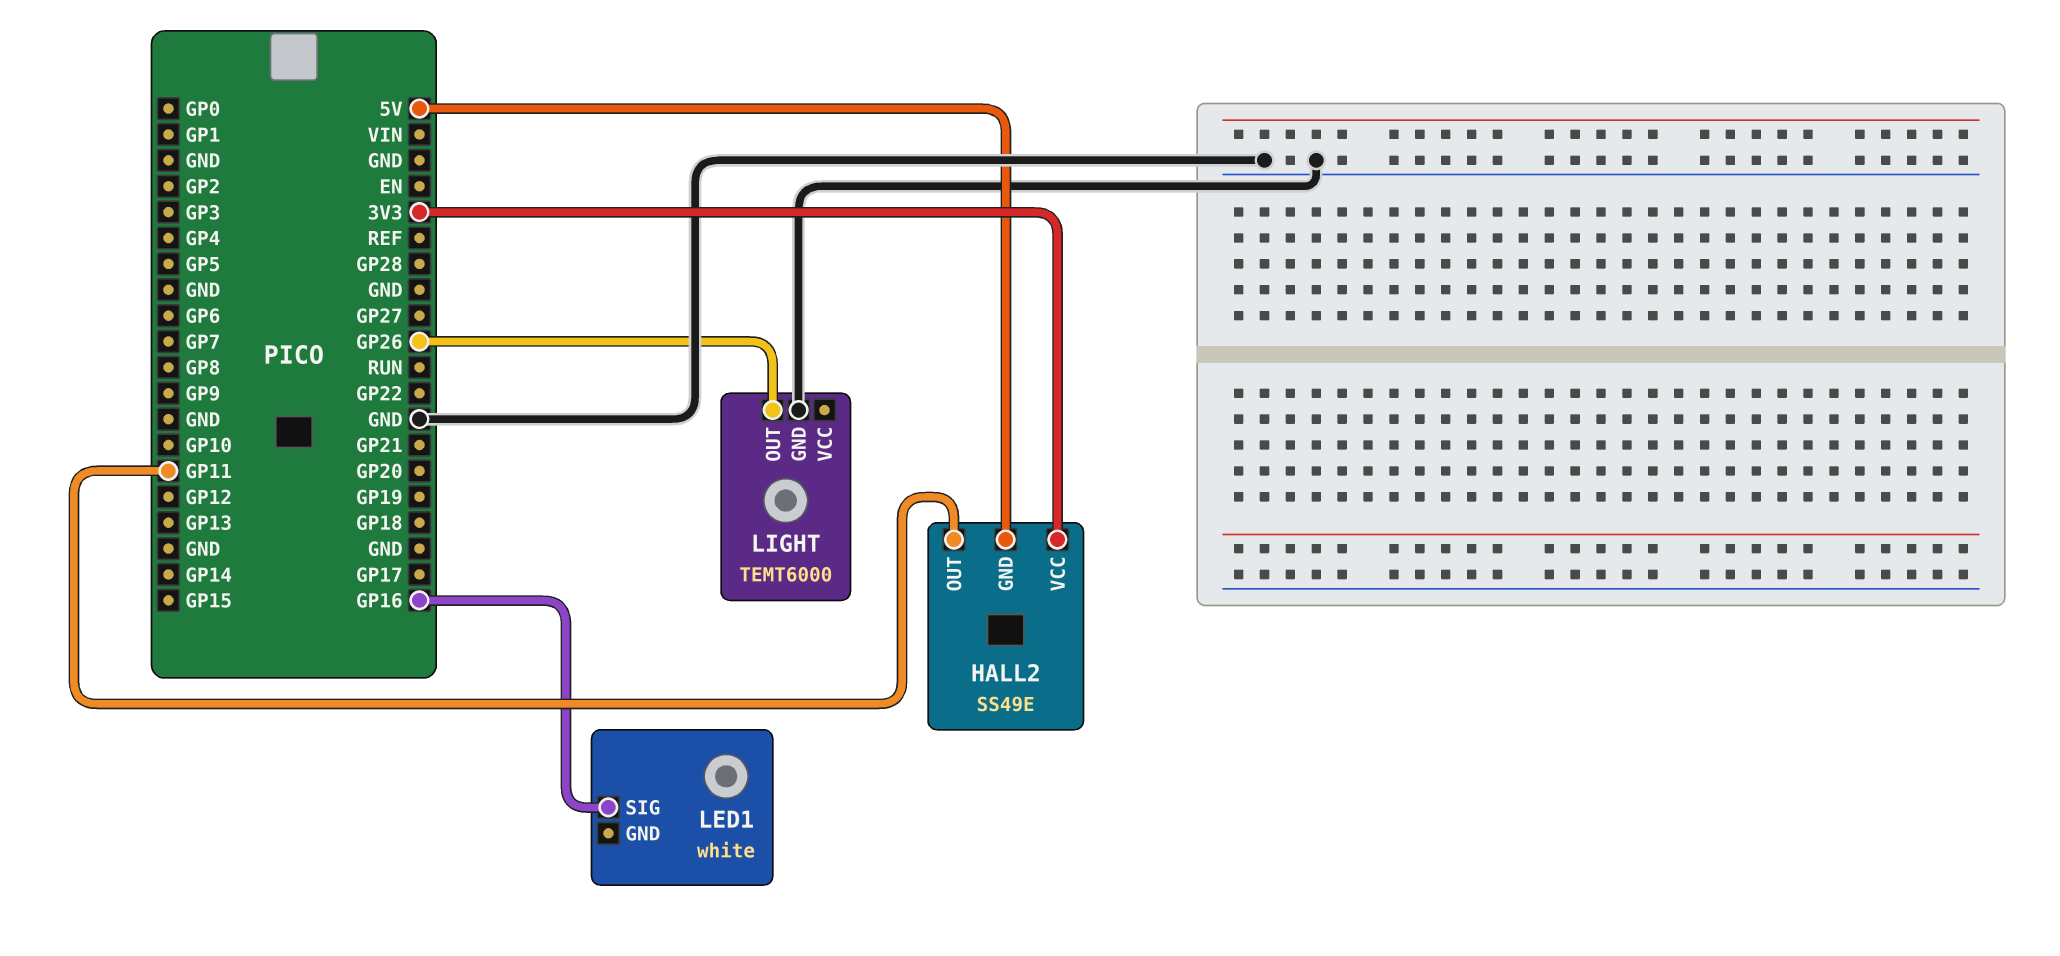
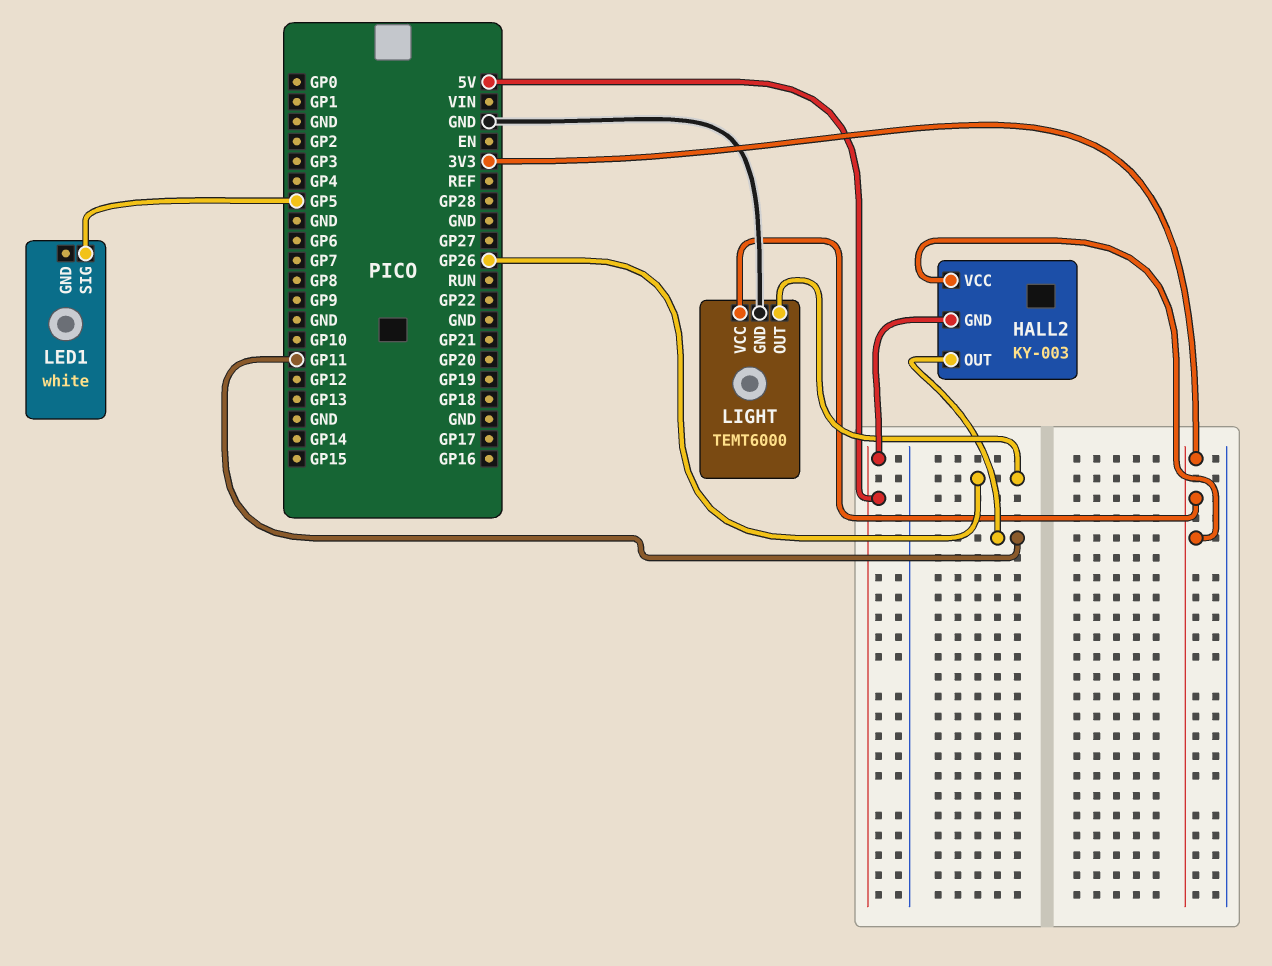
HALL2: SS49E -> KY-003
LED1 pin SIG: GP16 -> GP5
LIGHT pin VCC: none -> 3V3

